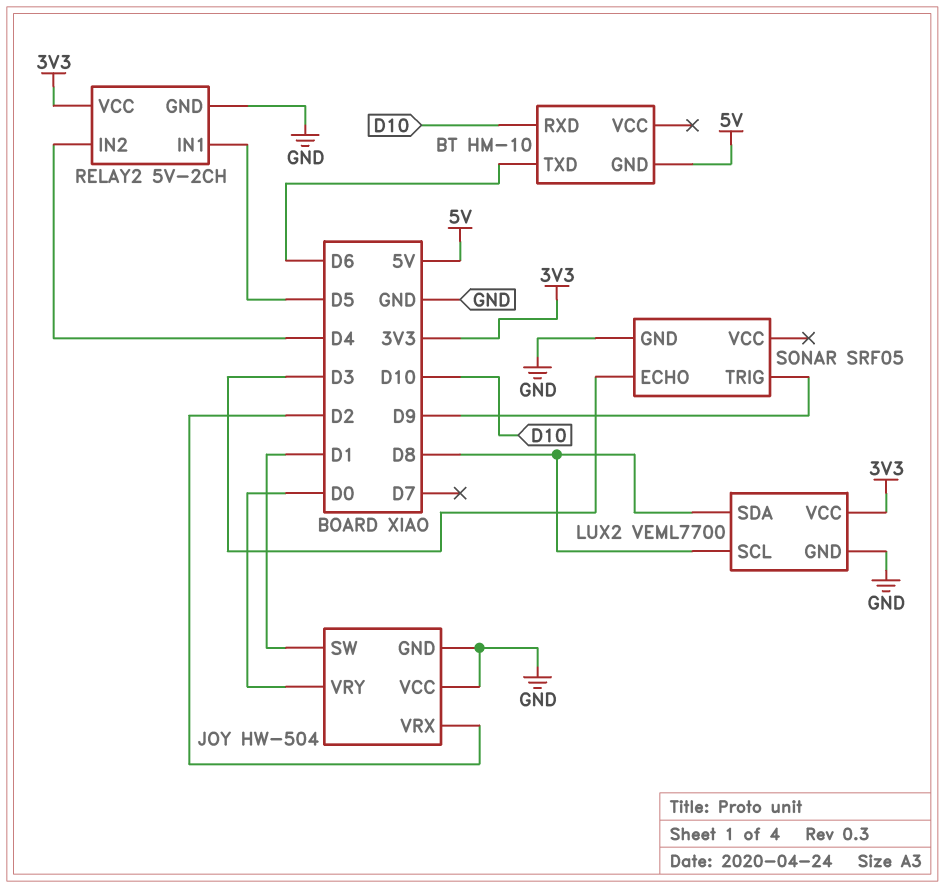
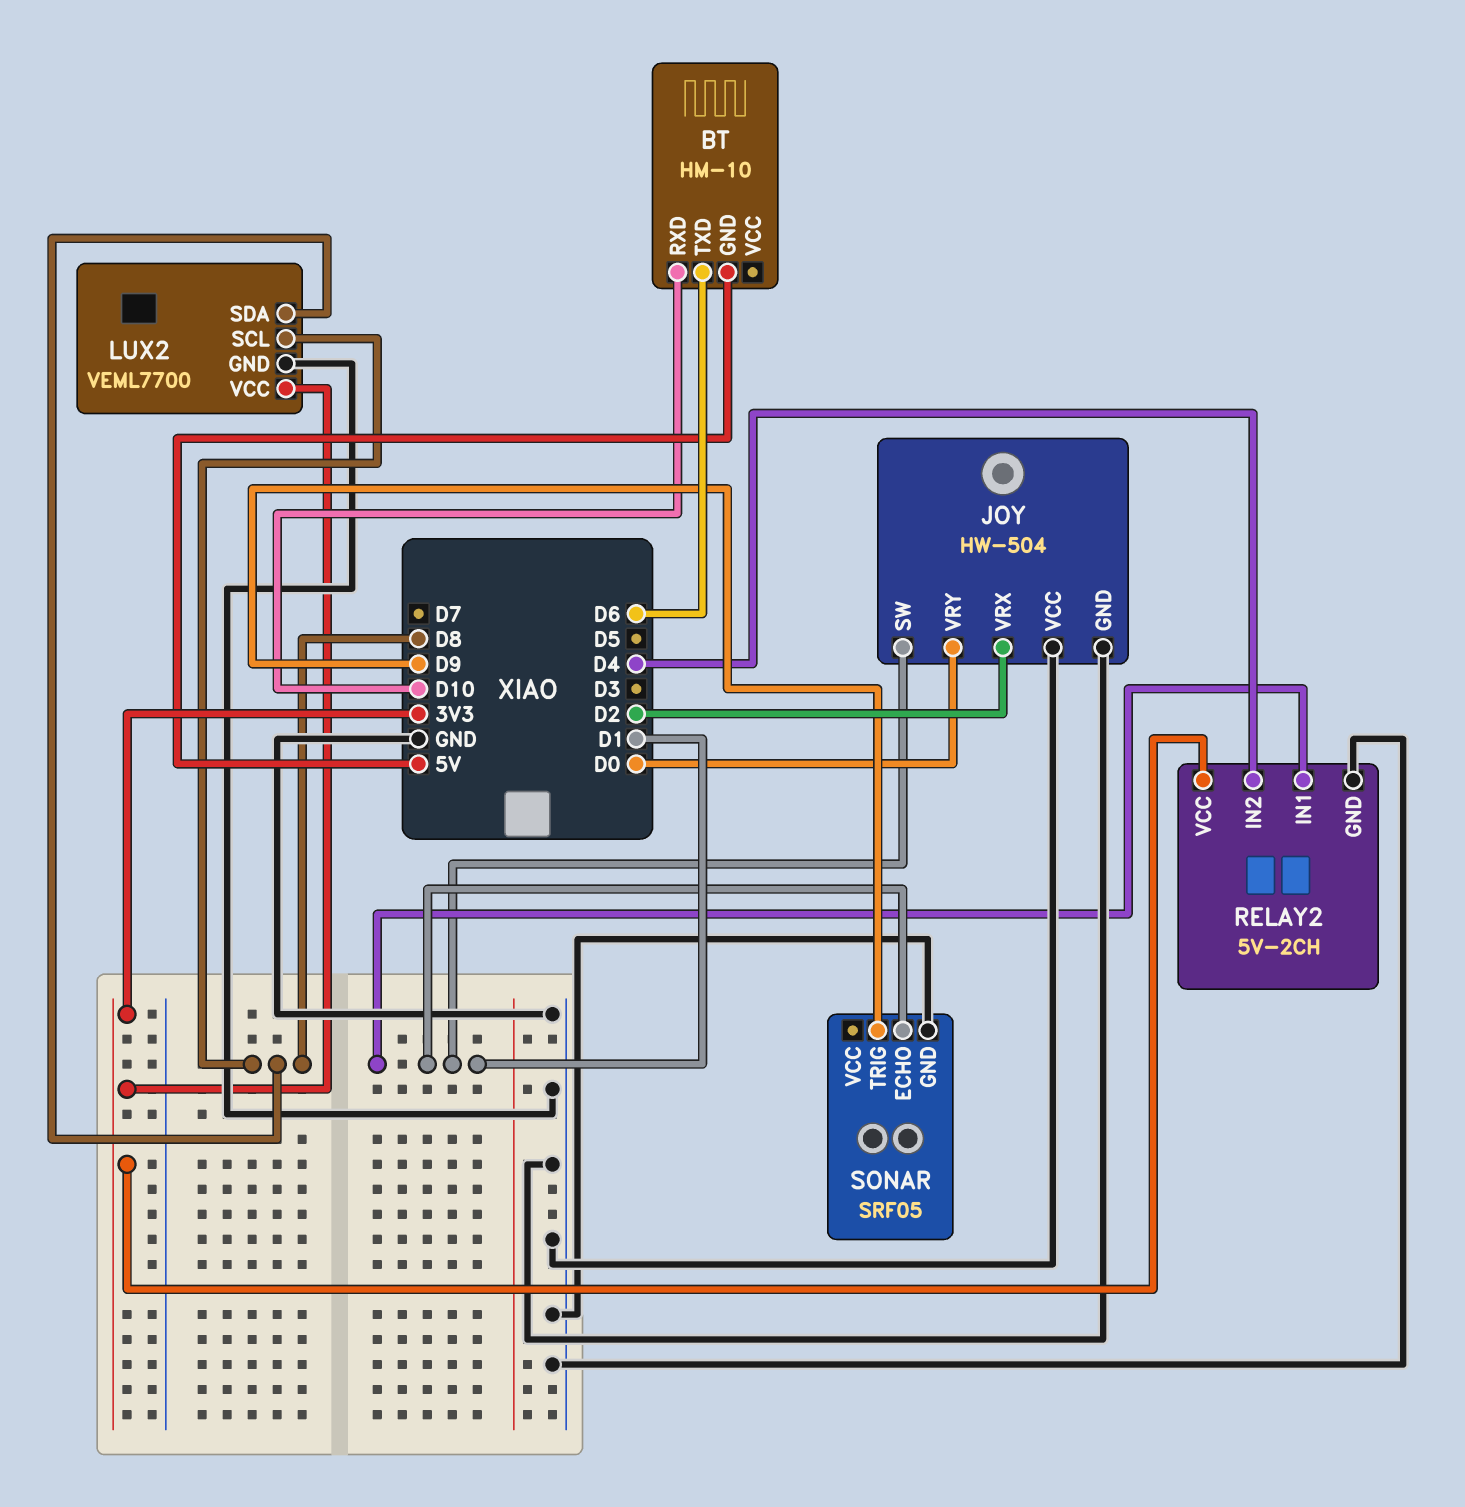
RELAY2 pin IN1: D5 -> D1
SONAR pin ECHO: D3 -> D1

